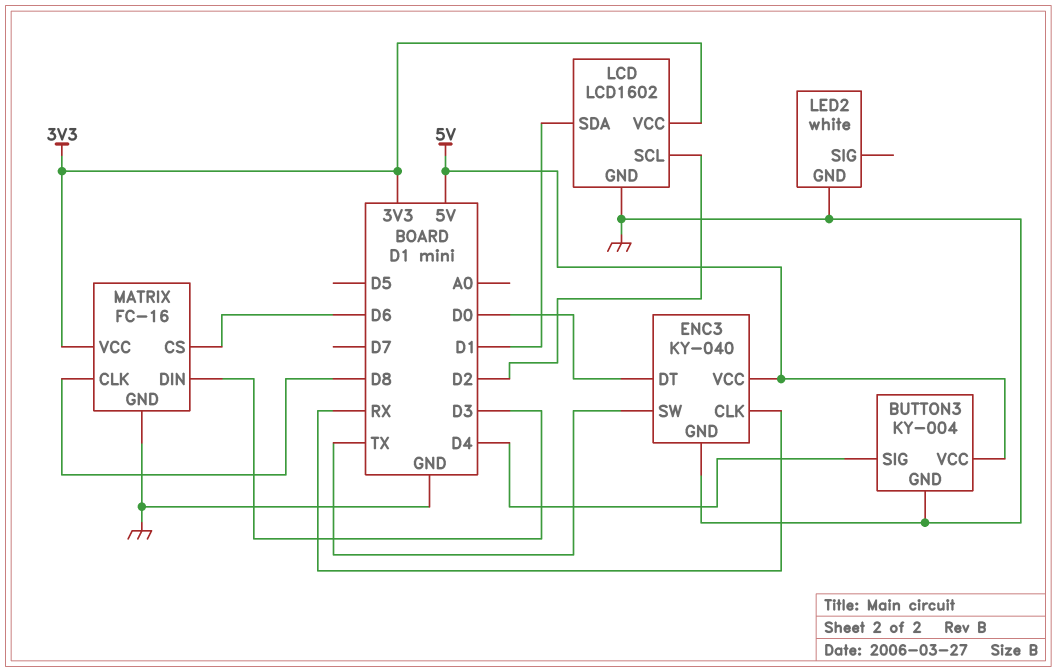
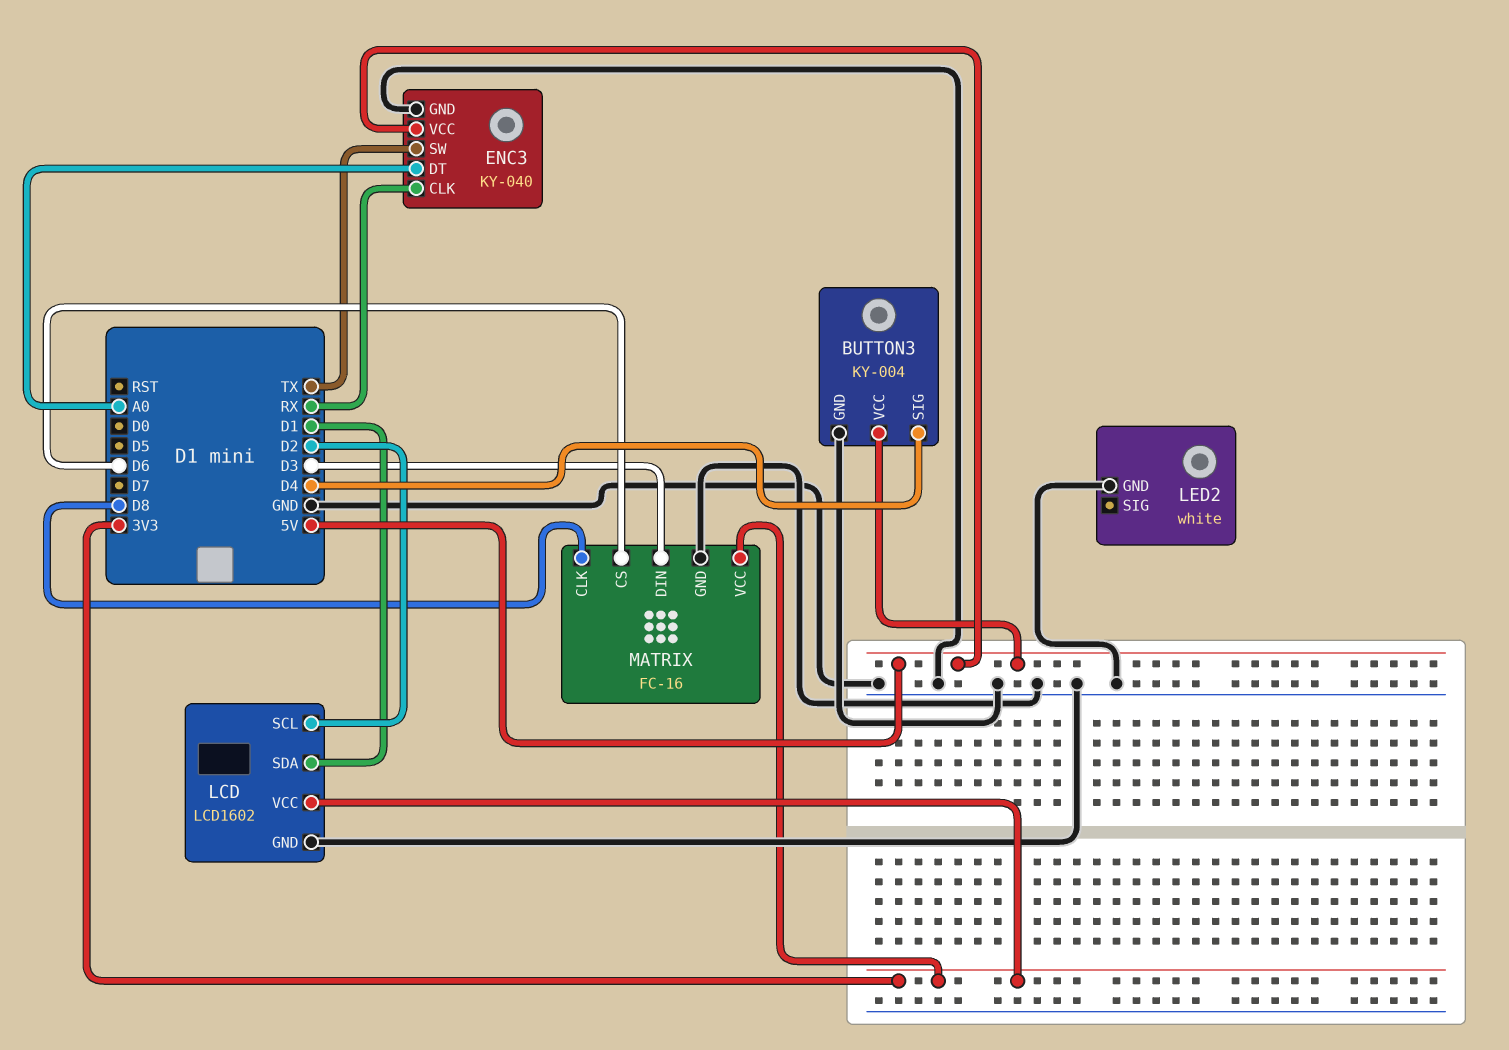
ENC3 pin DT: D0 -> A0

